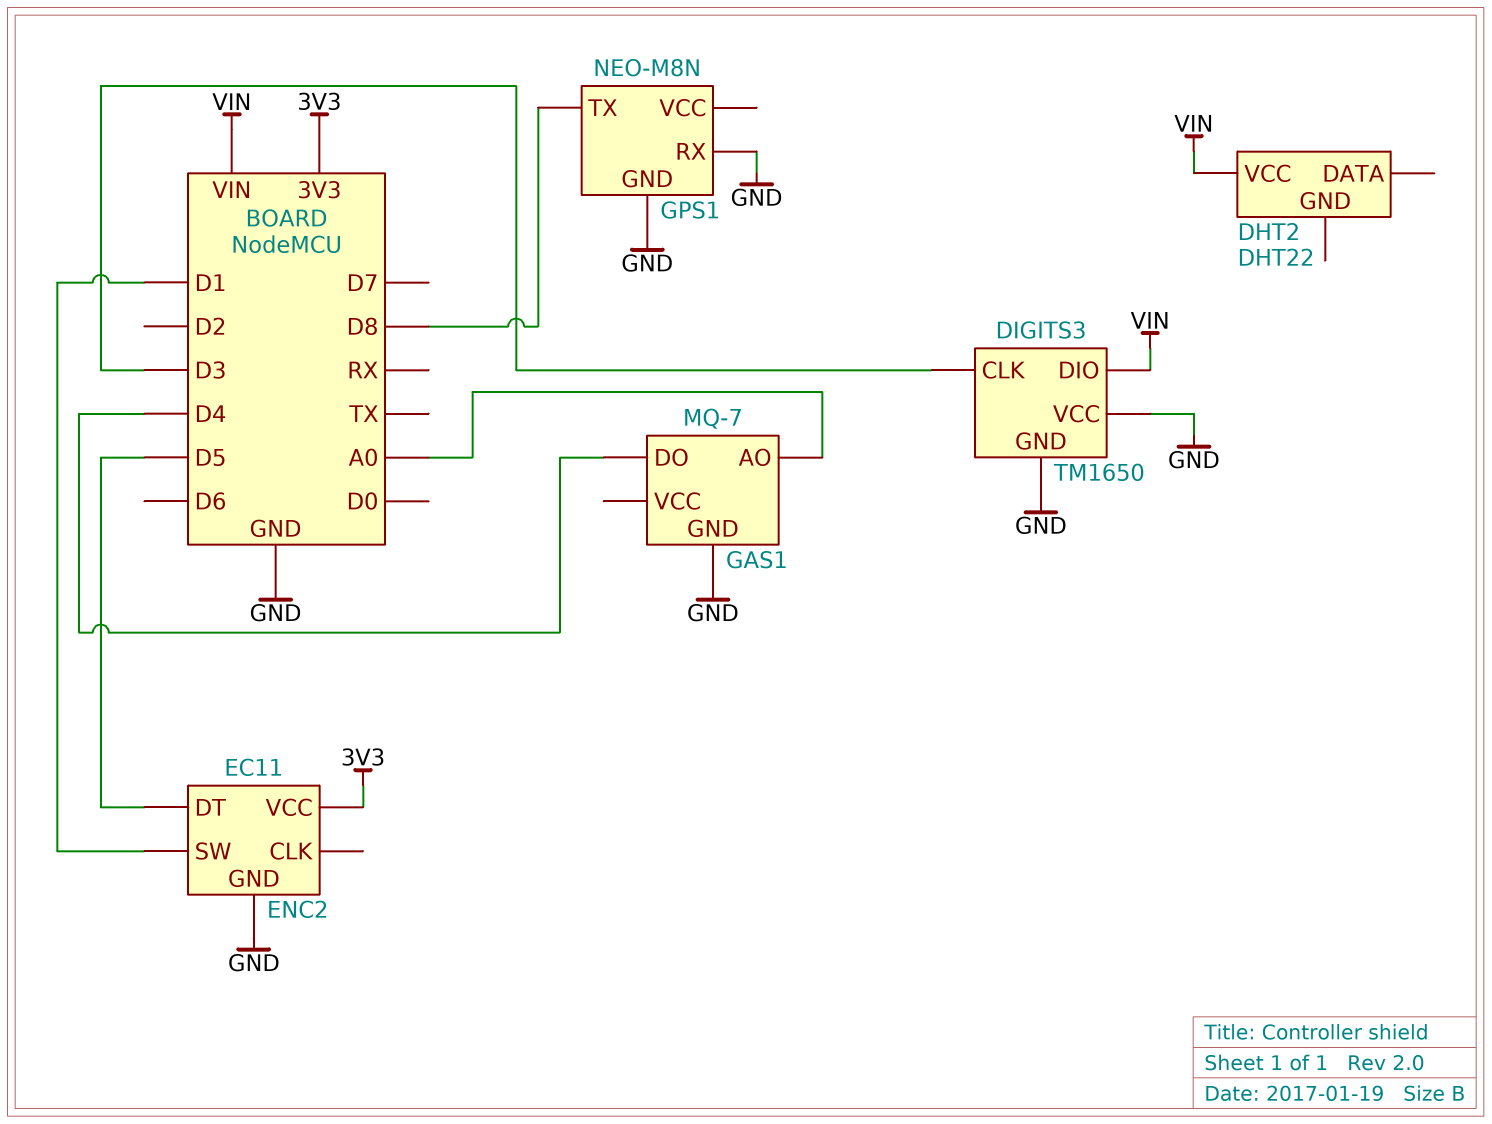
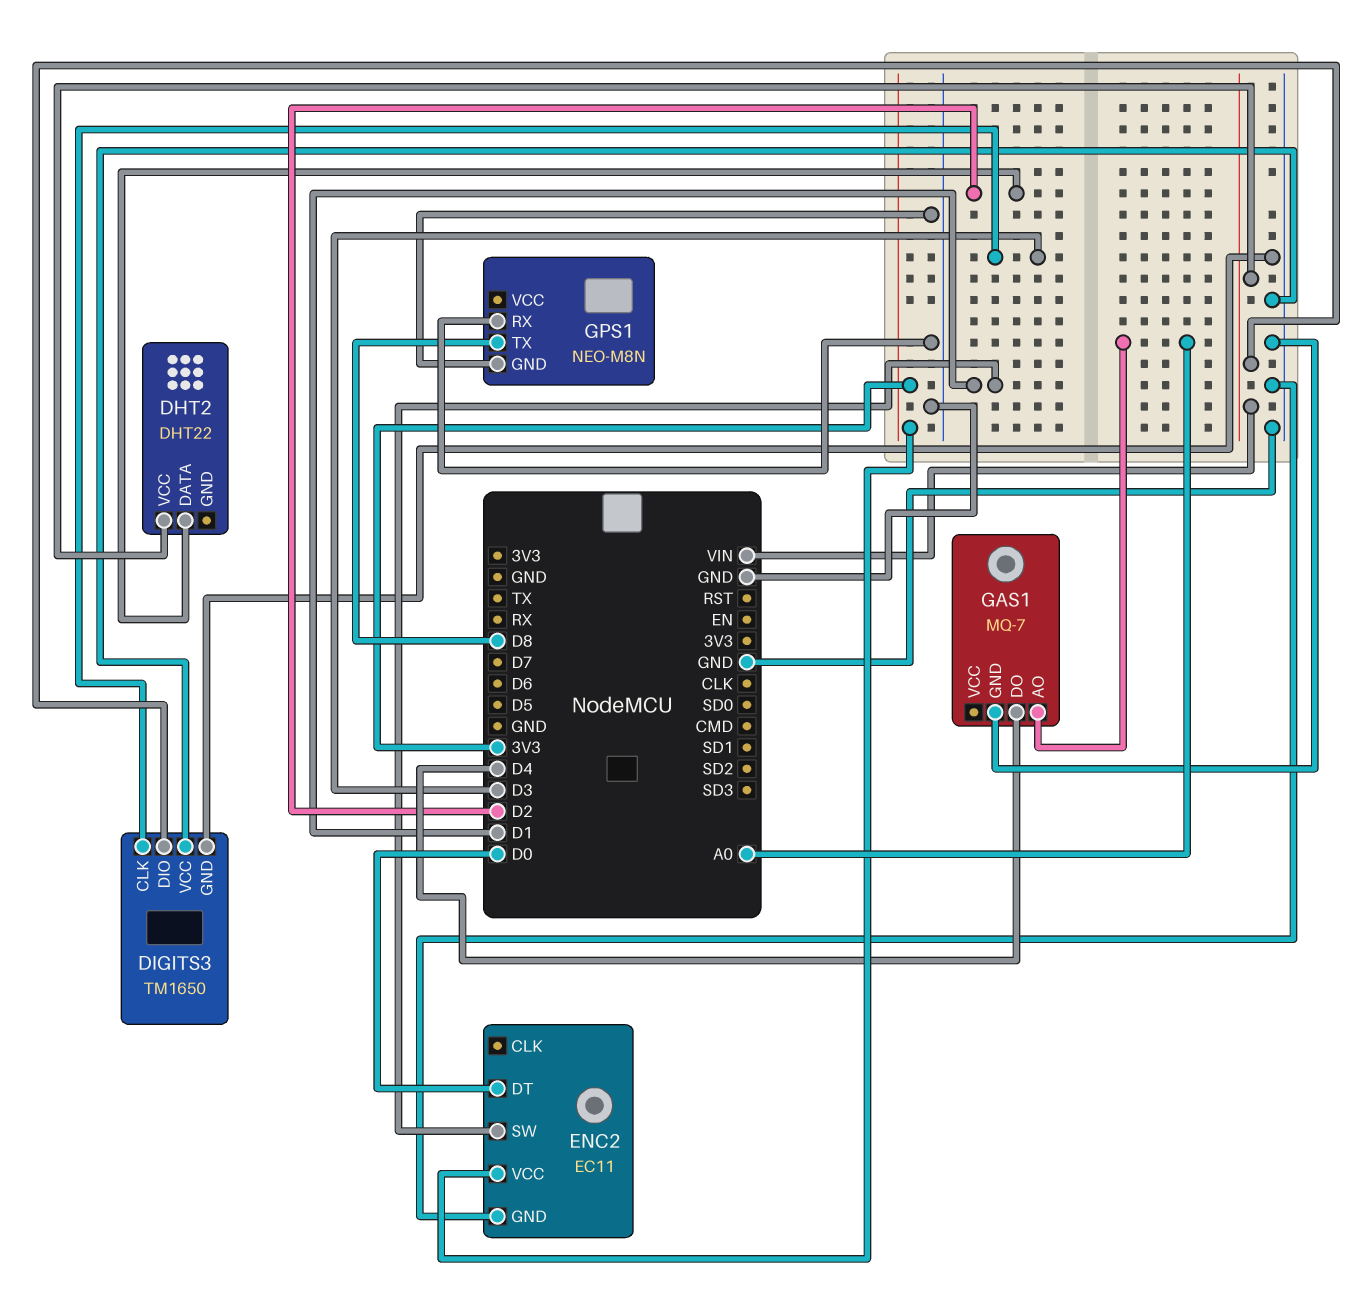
DHT2 pin DATA: none -> D2
ENC2 pin DT: D5 -> D0

